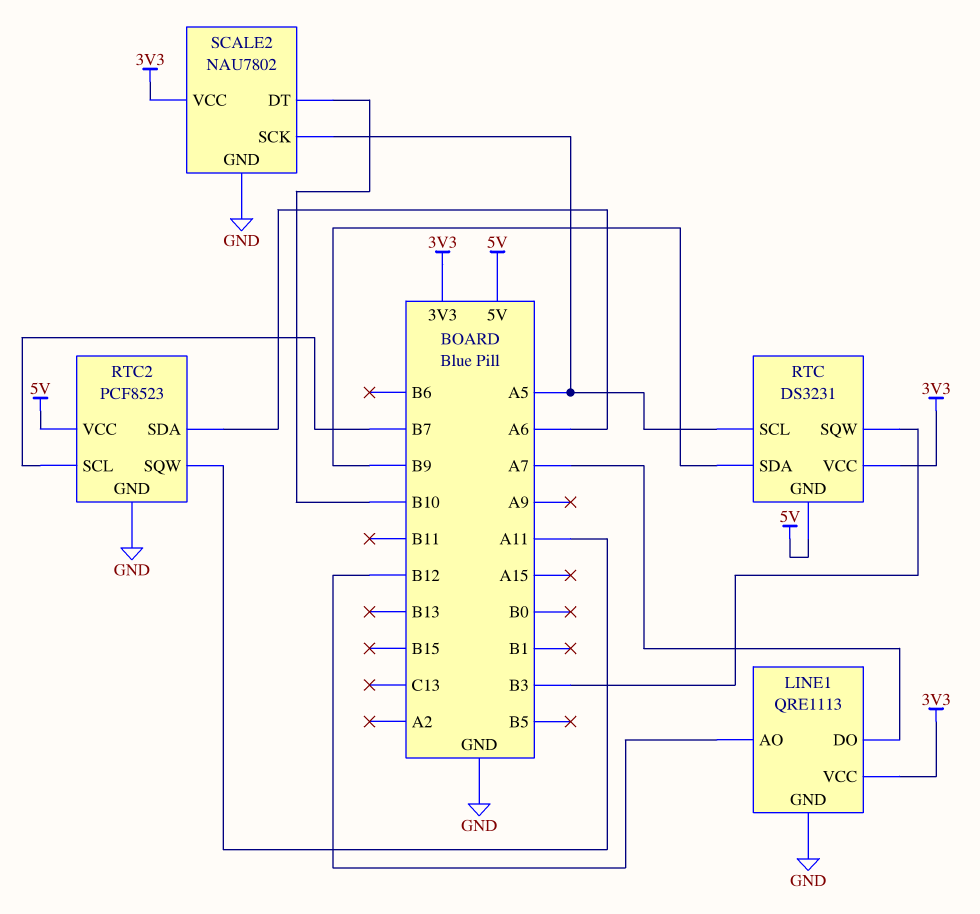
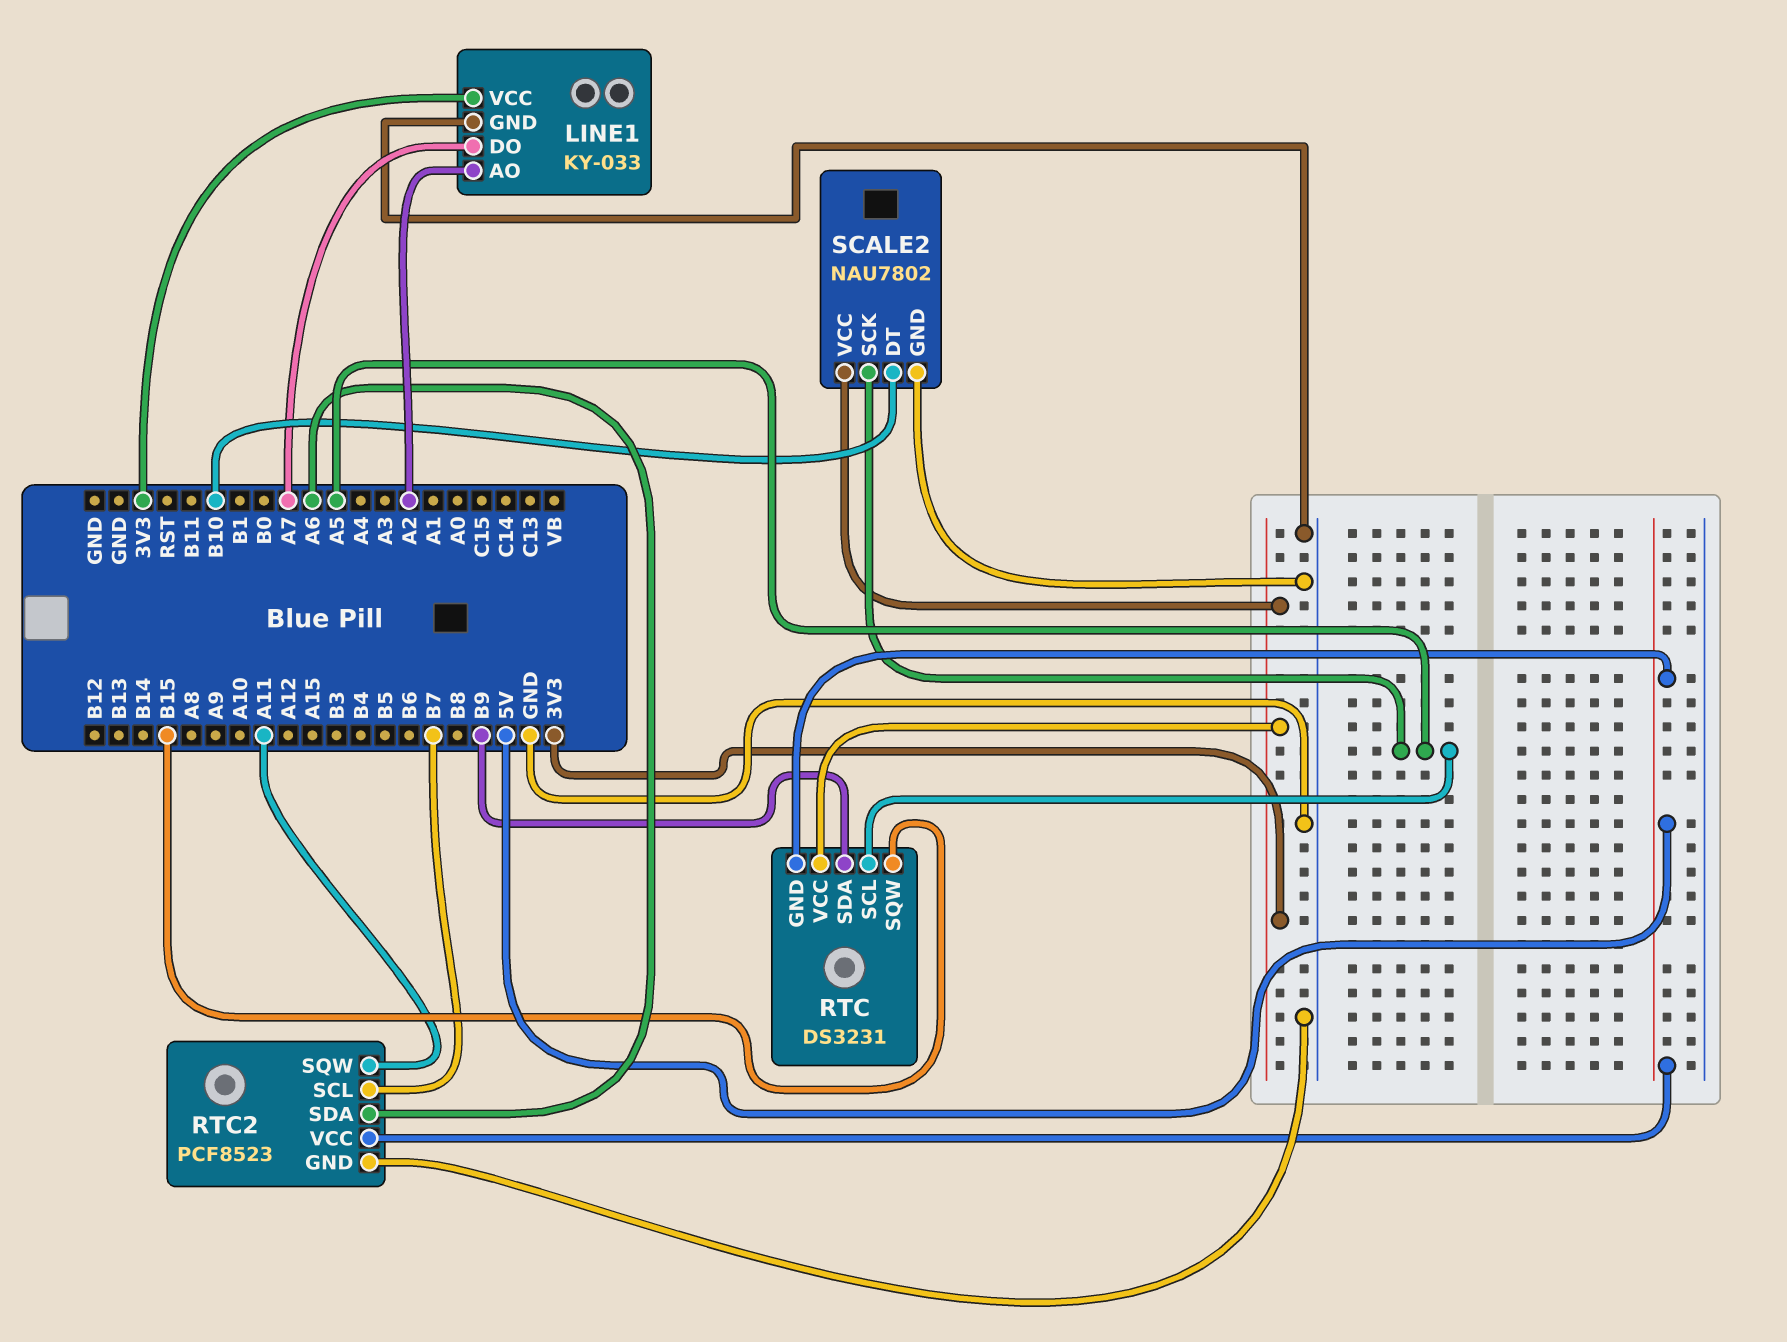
LINE1: QRE1113 -> KY-033
LINE1 pin AO: B12 -> A2
RTC pin SQW: B3 -> B15

